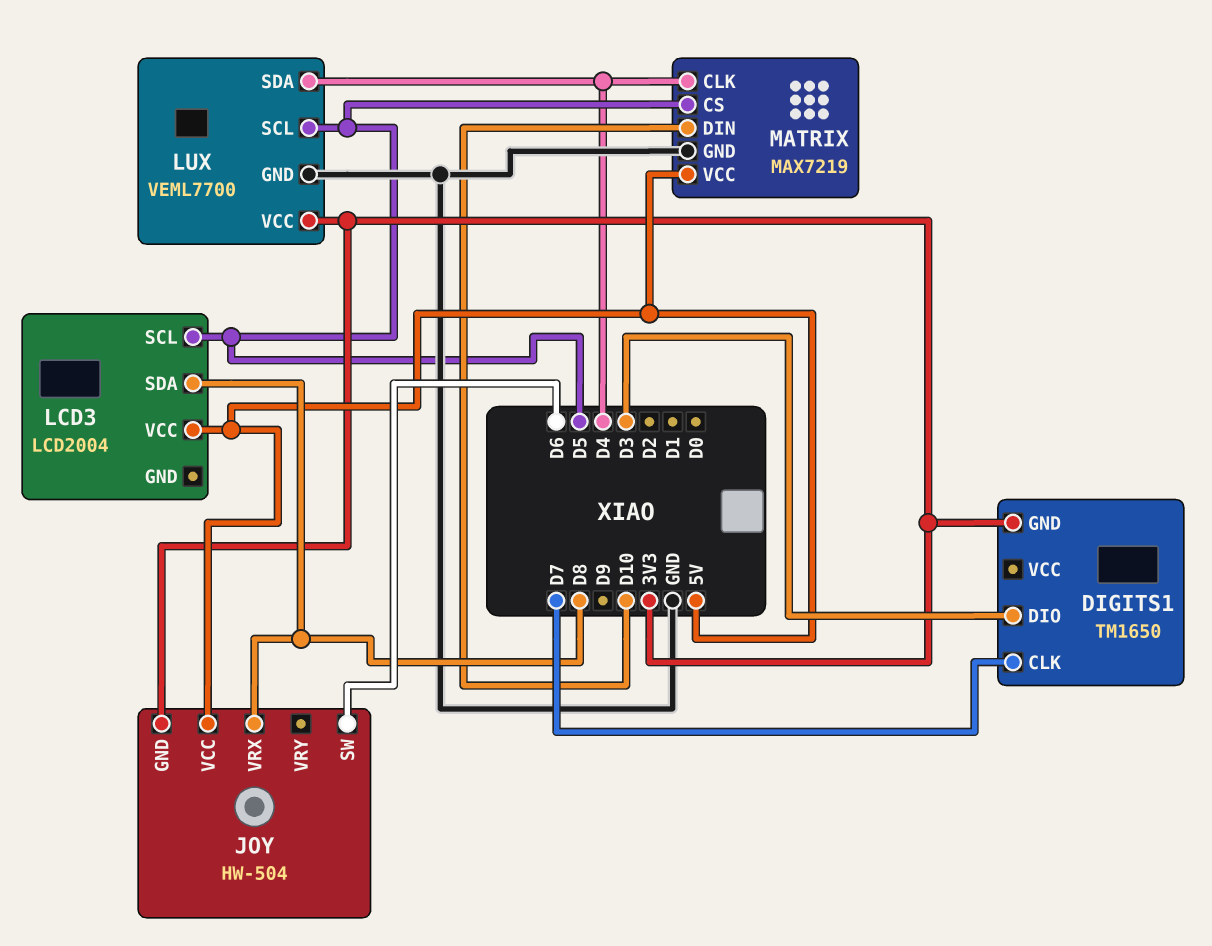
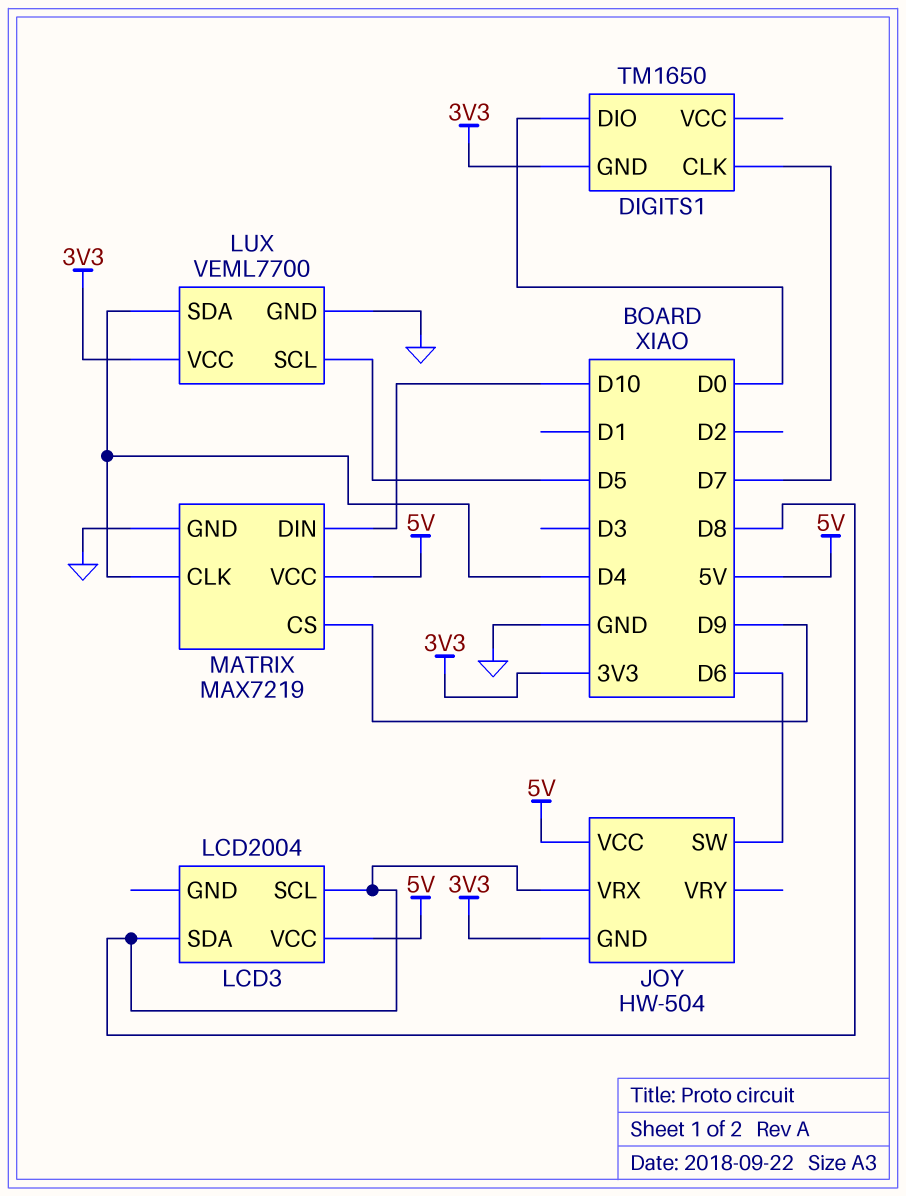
DIGITS1 pin DIO: D3 -> D0
LCD3 pin SCL: D5 -> D8
MATRIX pin CS: D5 -> D9

